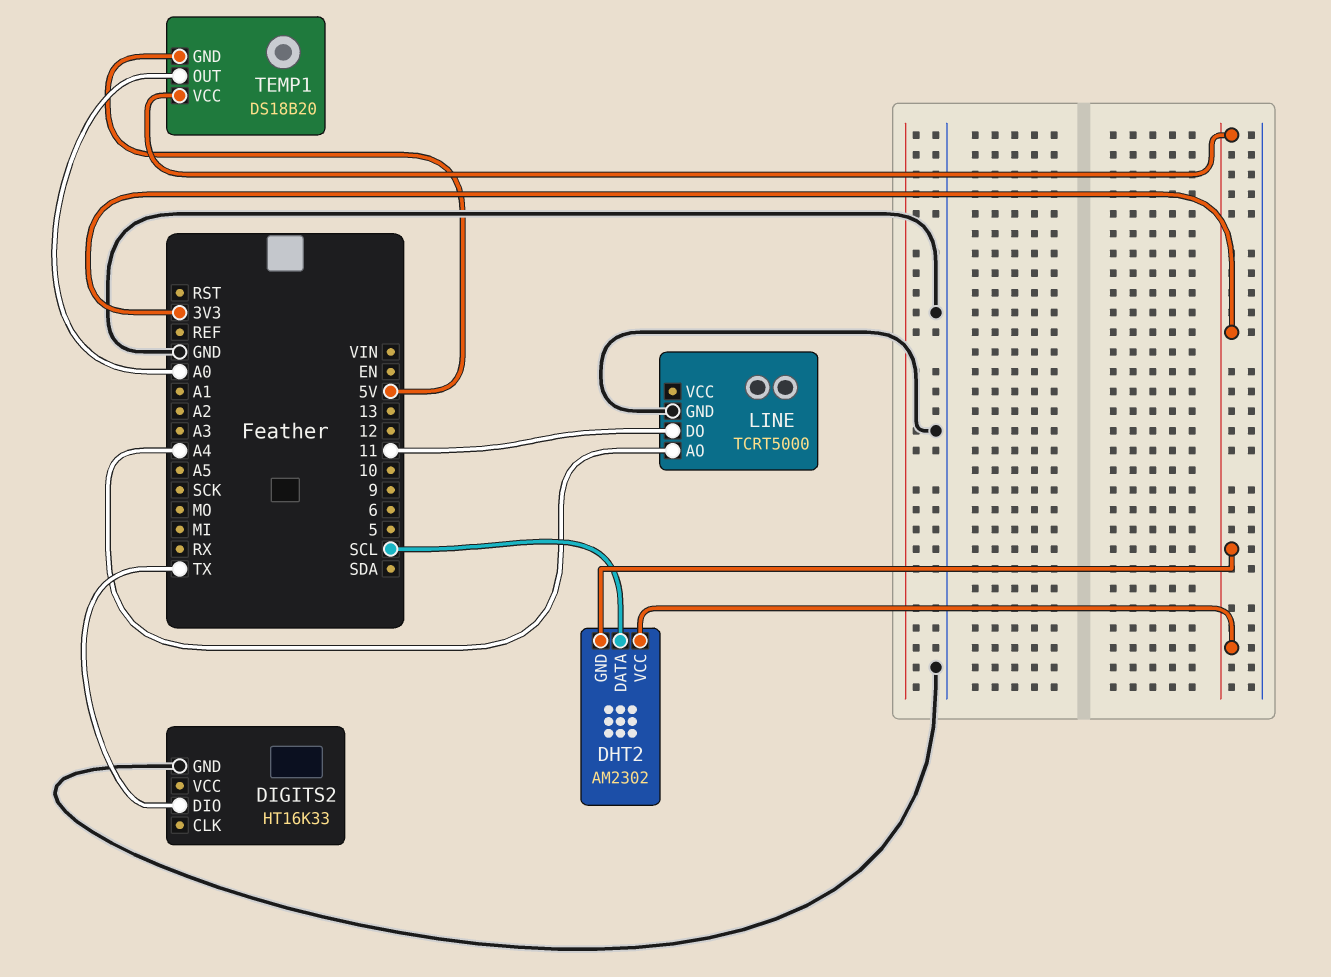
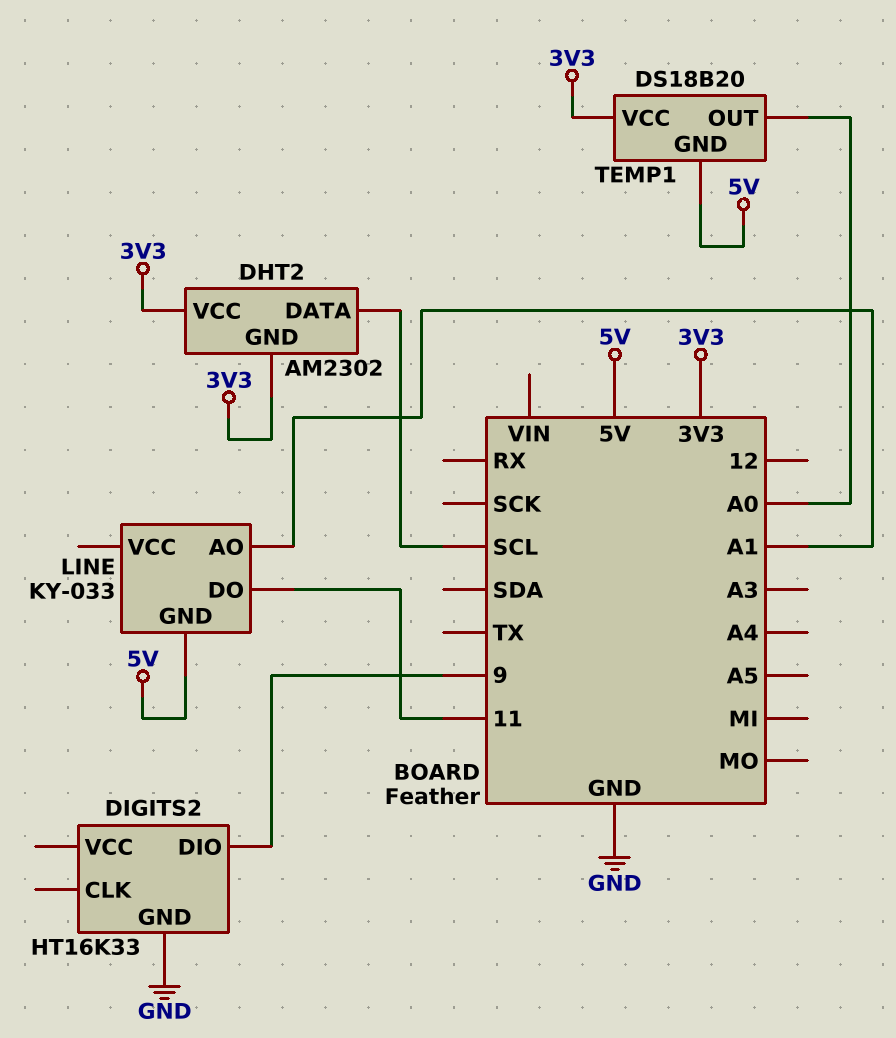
DIGITS2 pin DIO: TX -> 9
LINE: TCRT5000 -> KY-033
LINE pin AO: A4 -> A1
LINE pin GND: GND -> 5V

